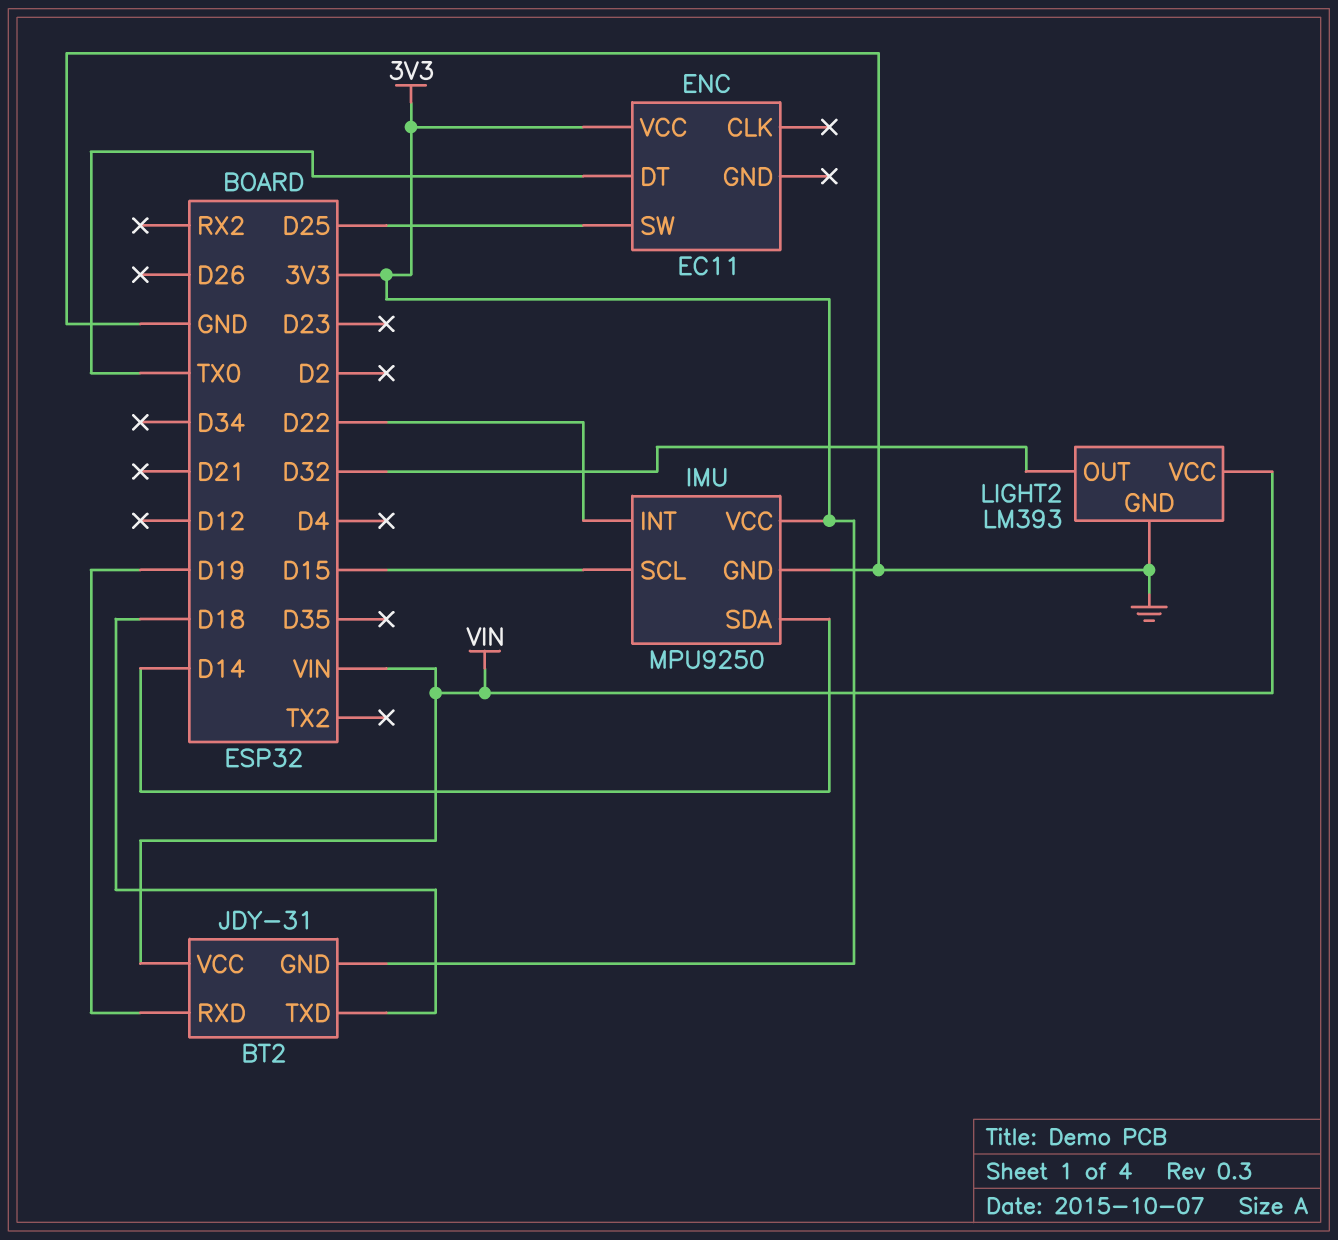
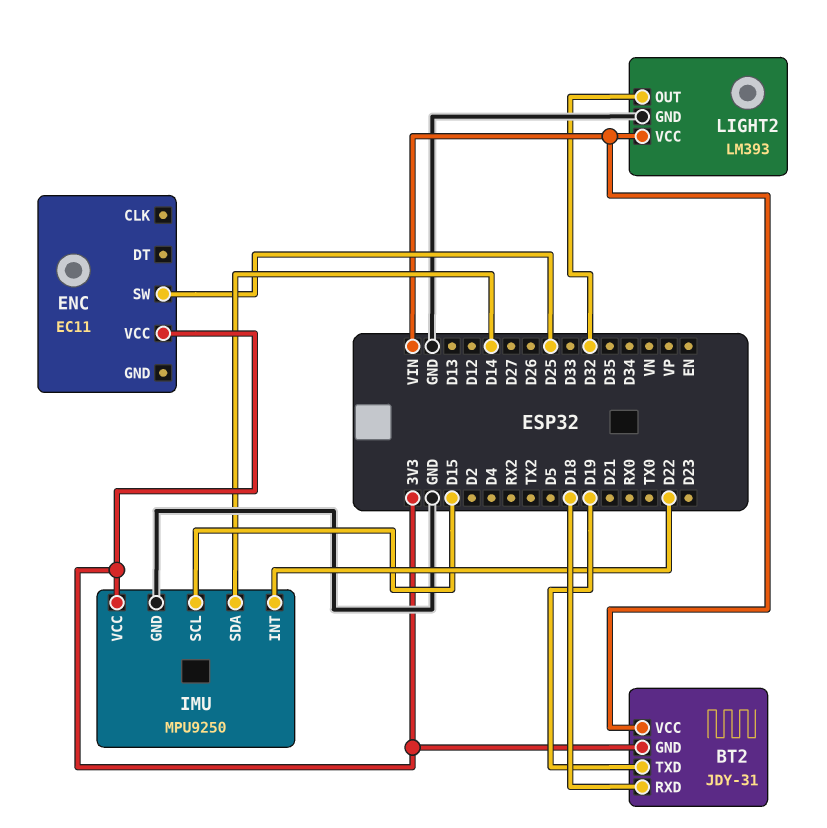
BT2 pin RXD: D19 -> D18
BT2 pin TXD: D18 -> D19
ENC pin DT: TX0 -> none

